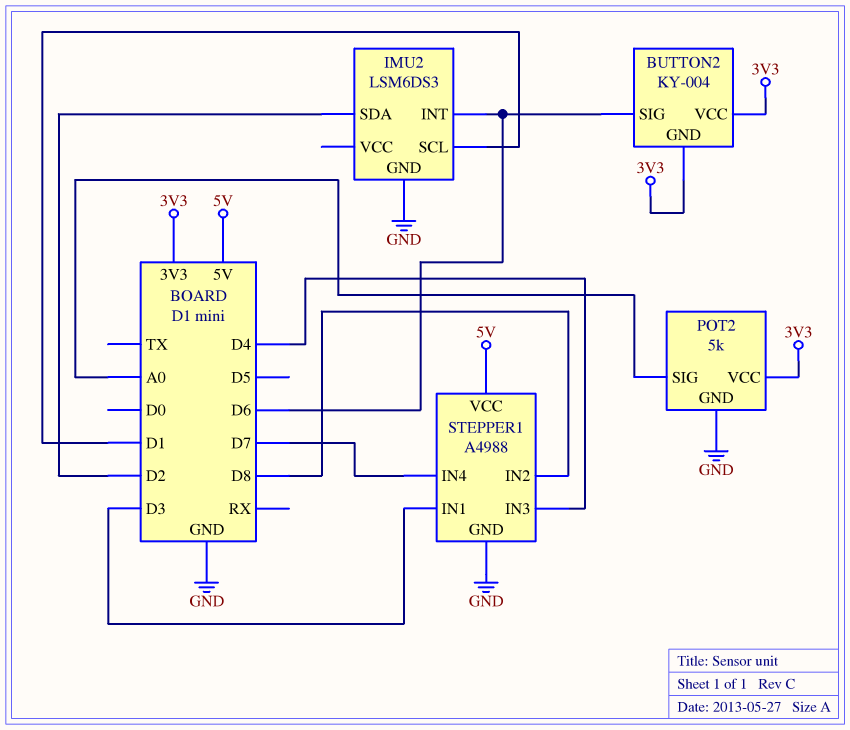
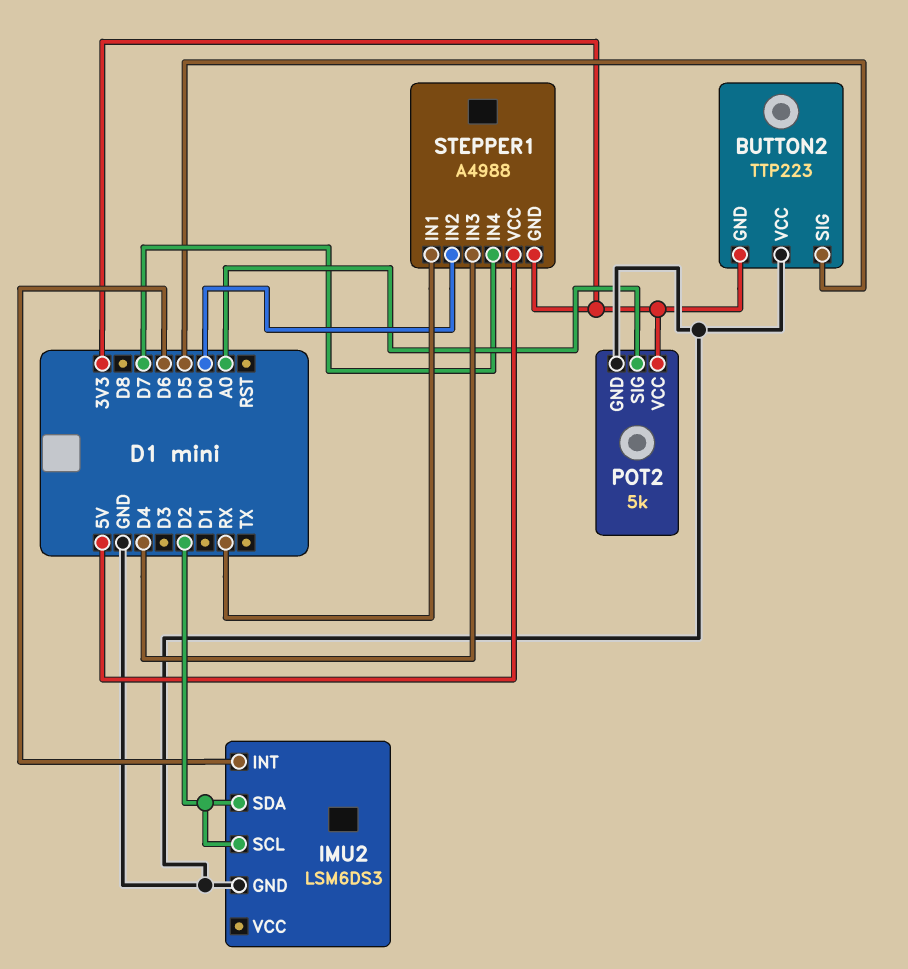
BUTTON2: KY-004 -> TTP223
BUTTON2 pin SIG: D6 -> D5
BUTTON2 pin VCC: 3V3 -> GND
IMU2 pin SCL: D1 -> D2
STEPPER1 pin GND: GND -> 3V3
STEPPER1 pin IN1: D3 -> RX
STEPPER1 pin IN2: D8 -> D0

